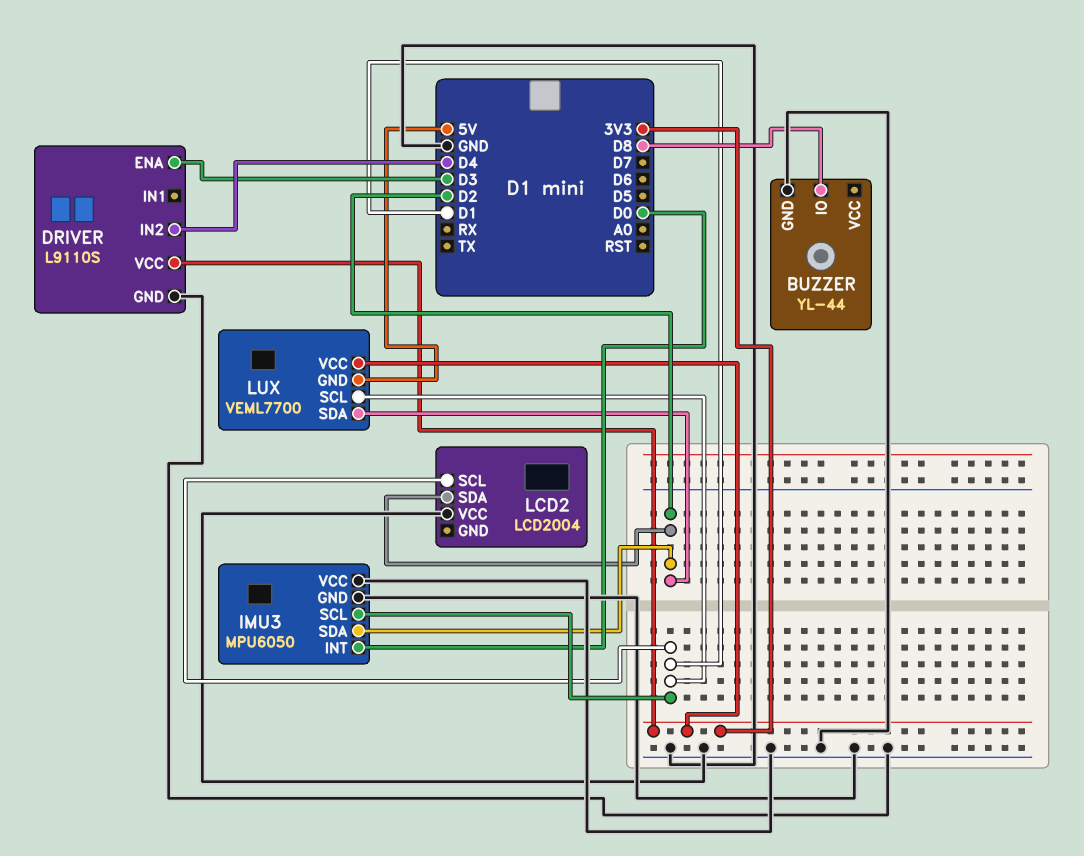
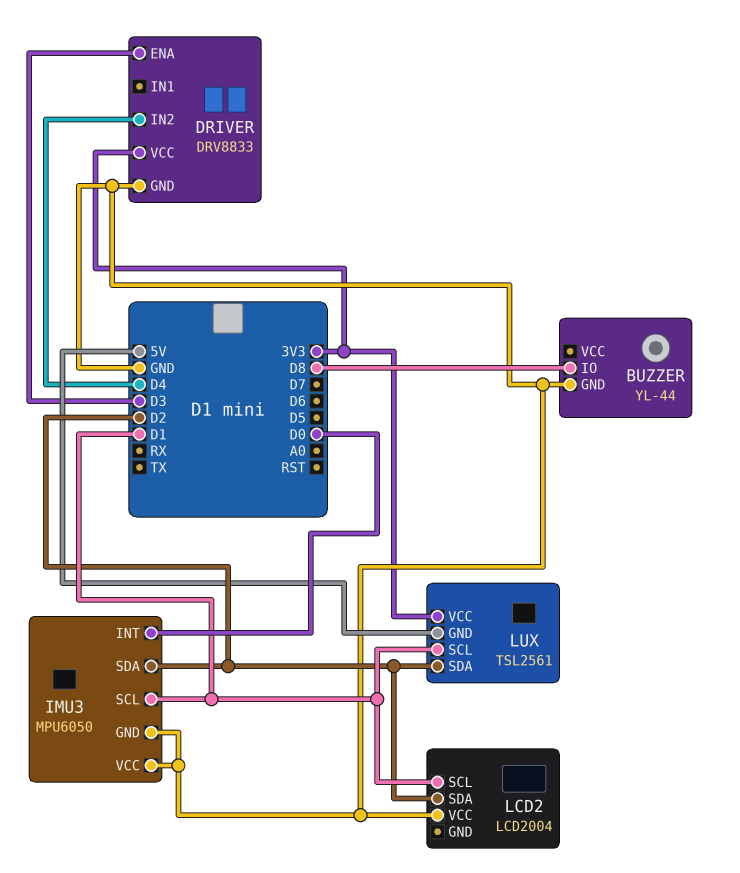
DRIVER: L9110S -> DRV8833
LUX: VEML7700 -> TSL2561

